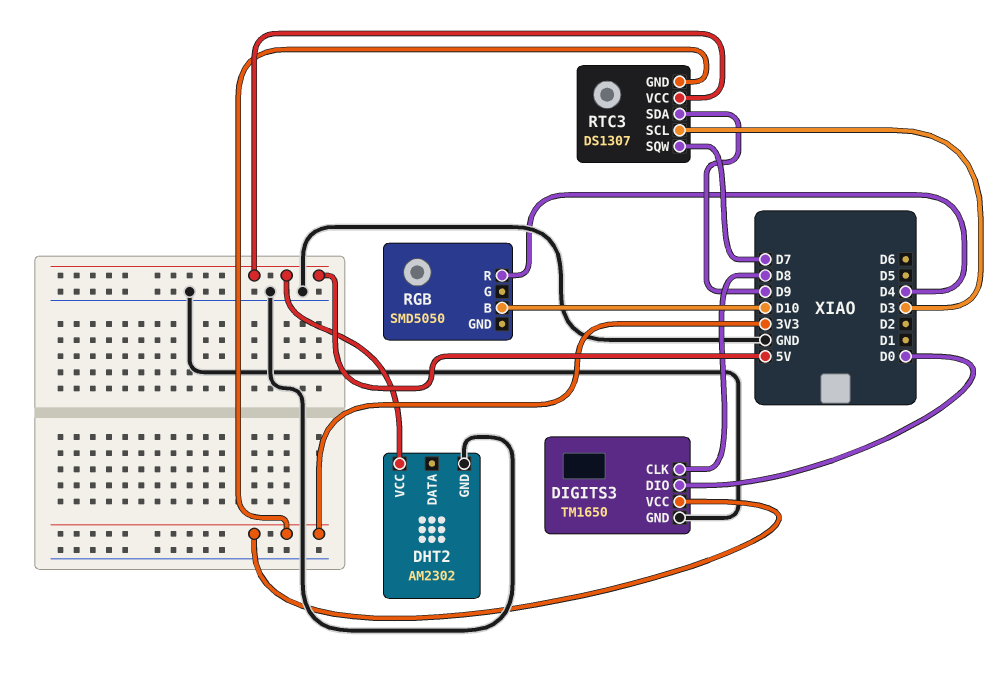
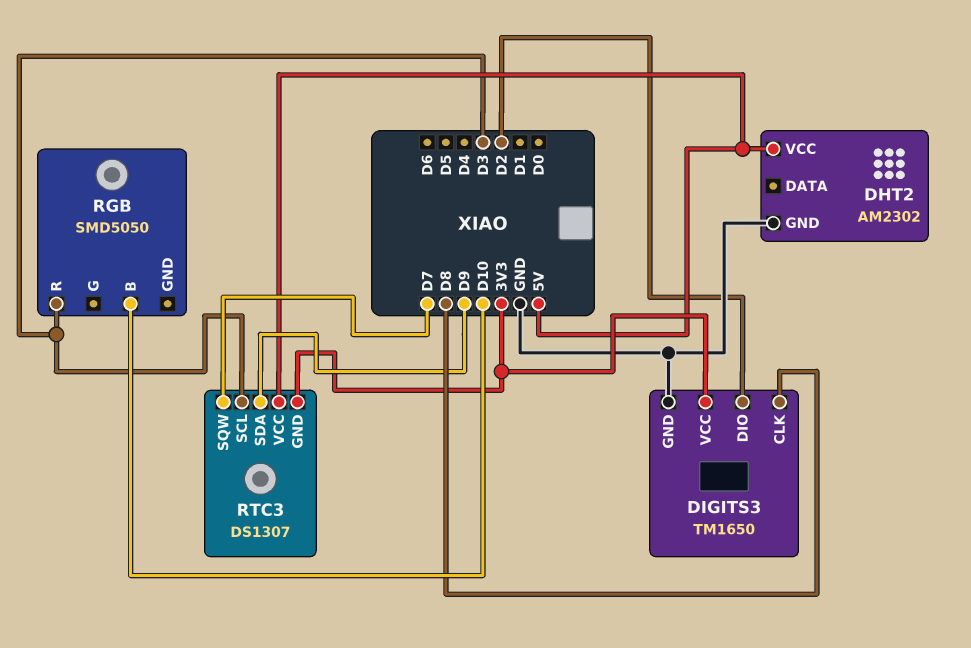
DIGITS3 pin DIO: D0 -> D2
RGB pin R: D4 -> D3

